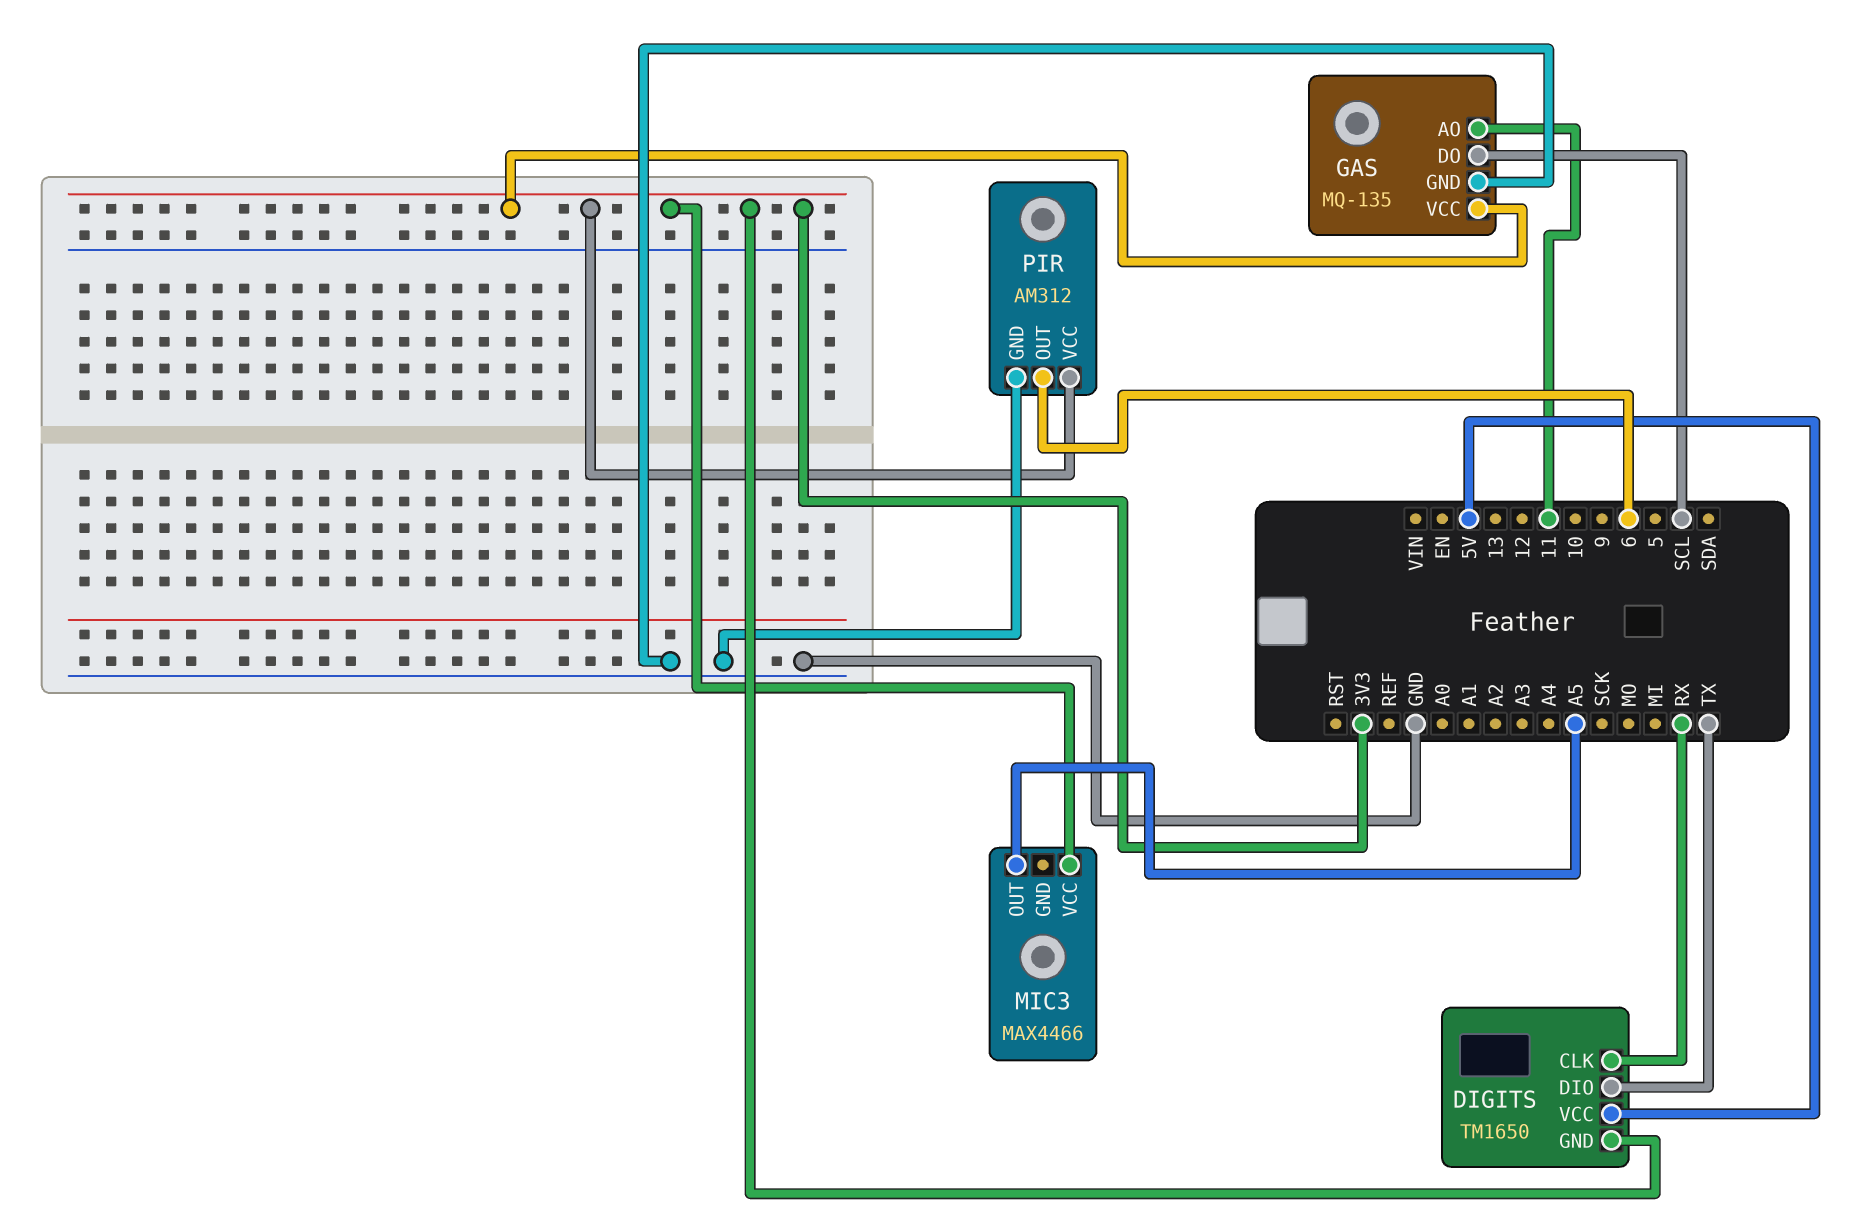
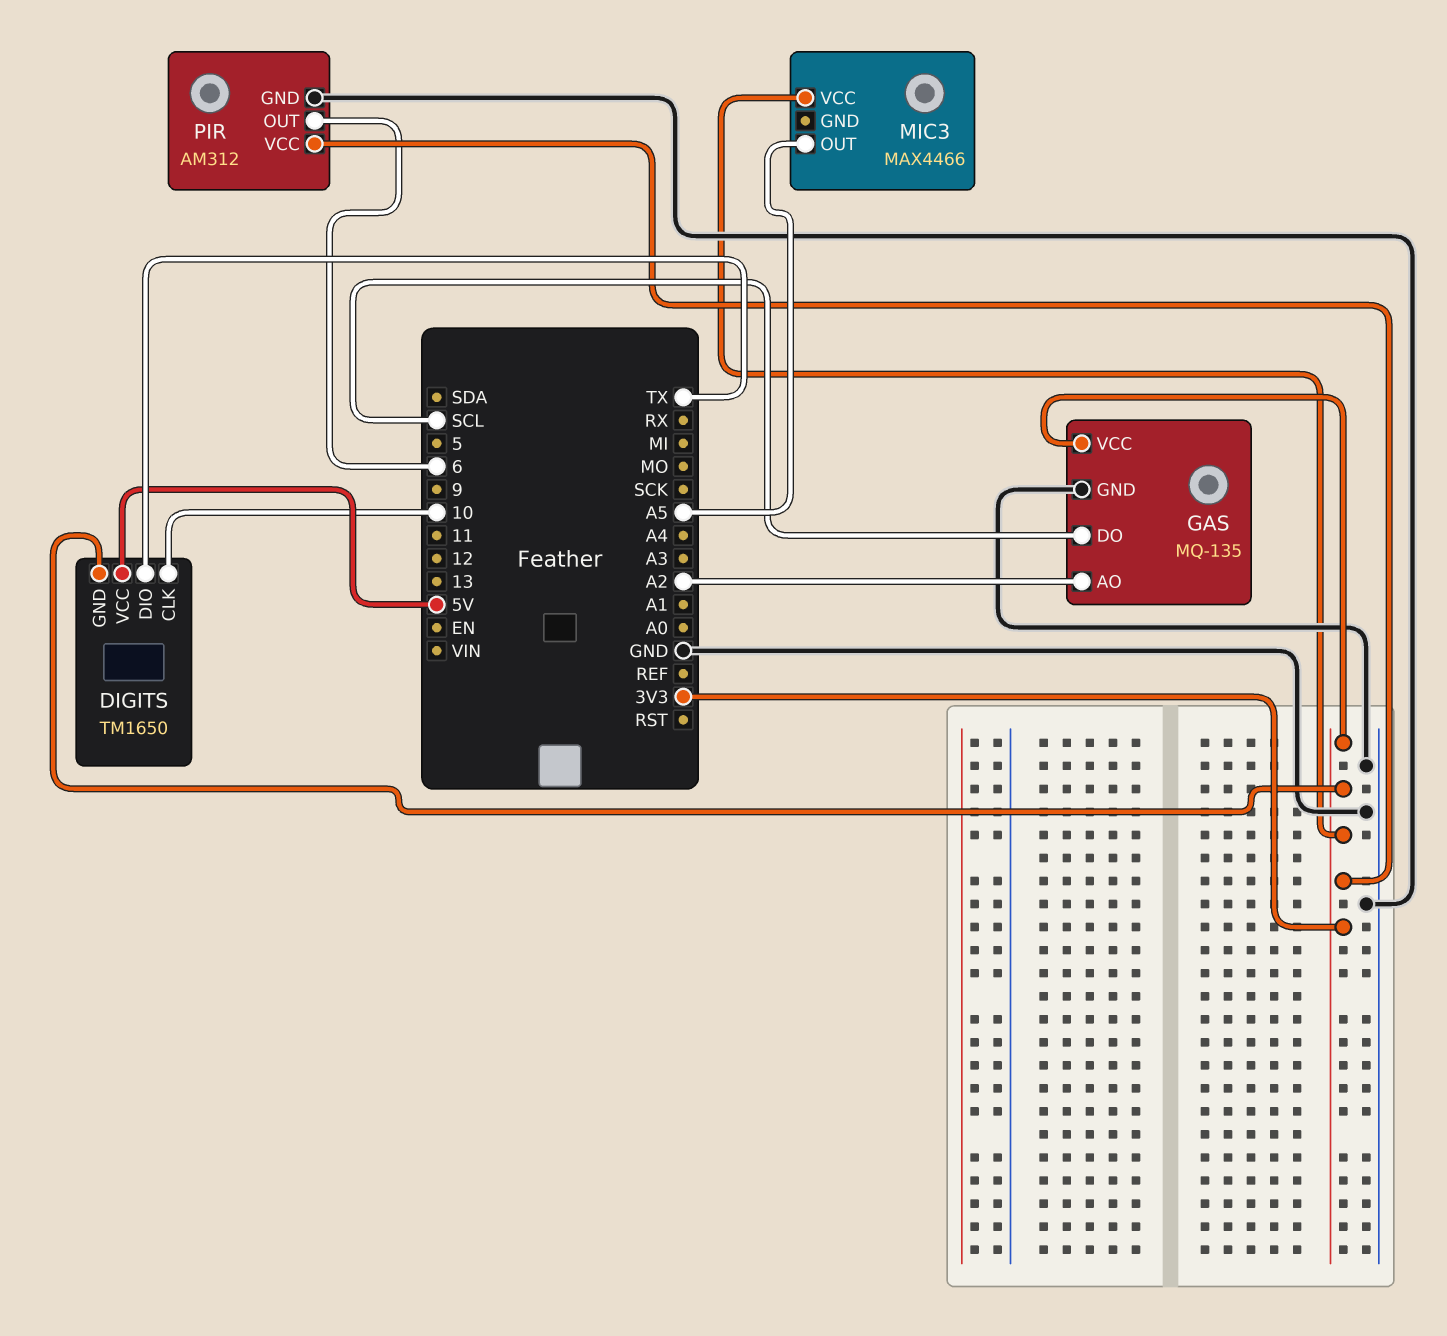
DIGITS pin CLK: RX -> 10
GAS pin AO: 11 -> A2

